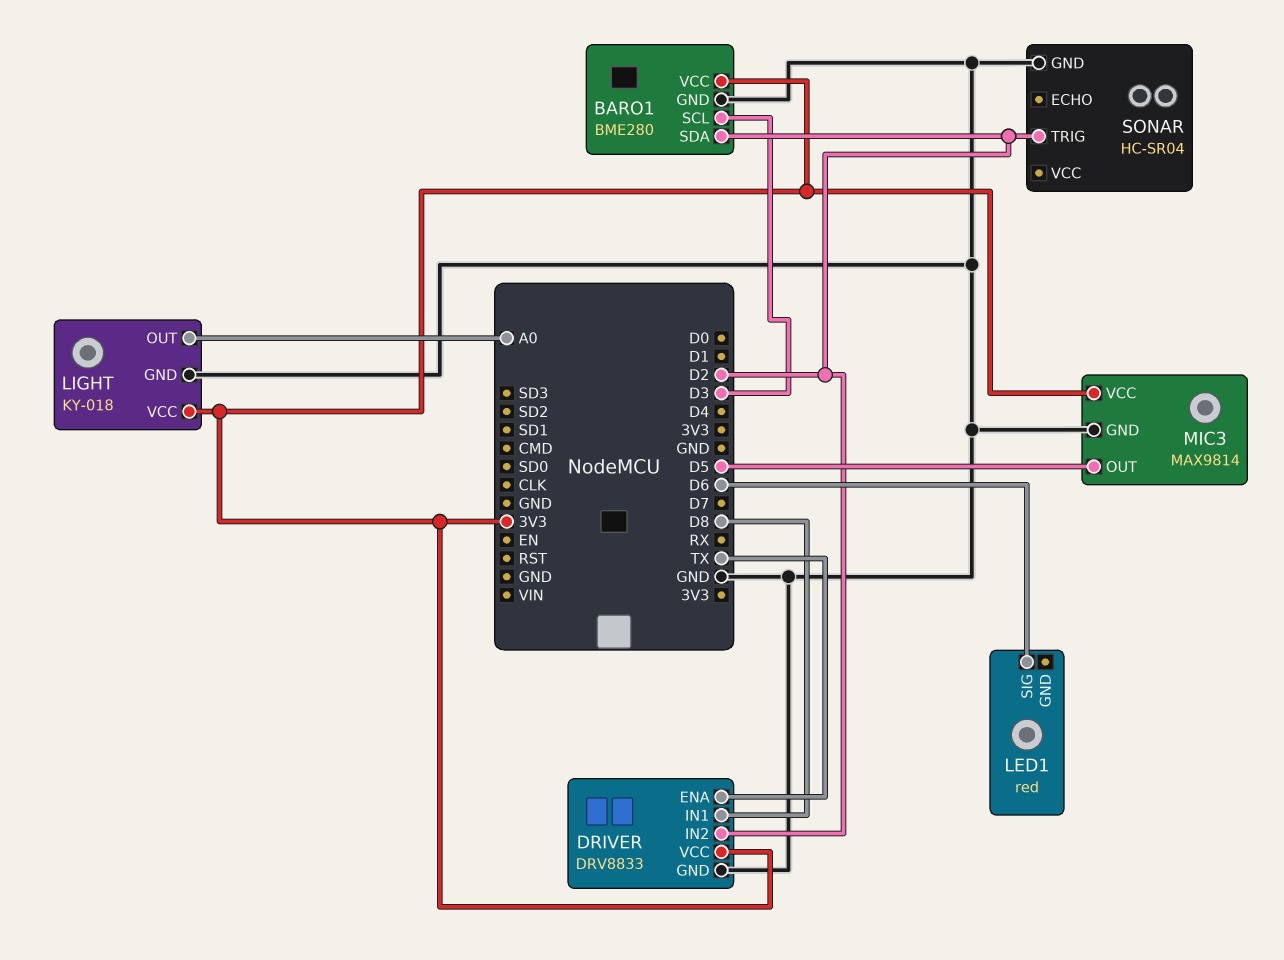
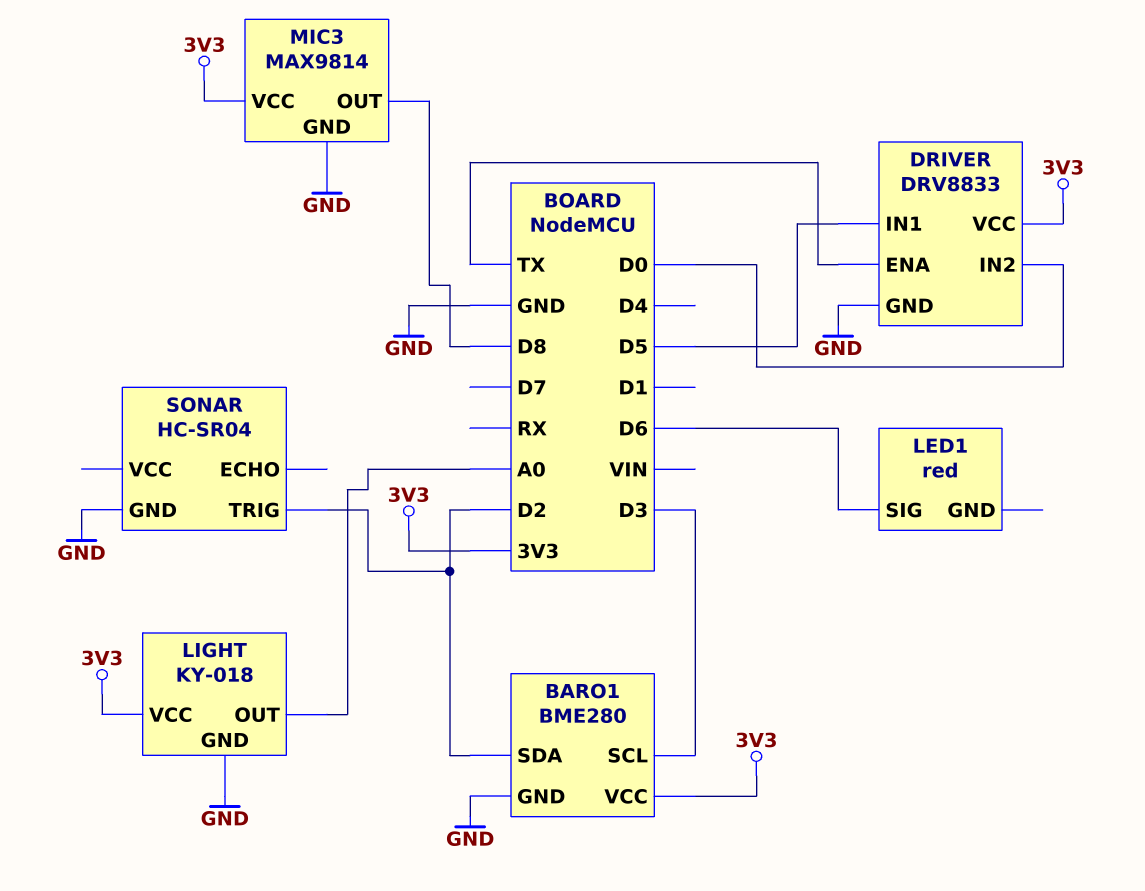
DRIVER pin IN1: D8 -> D5
DRIVER pin IN2: D2 -> D0
MIC3 pin OUT: D5 -> D8

